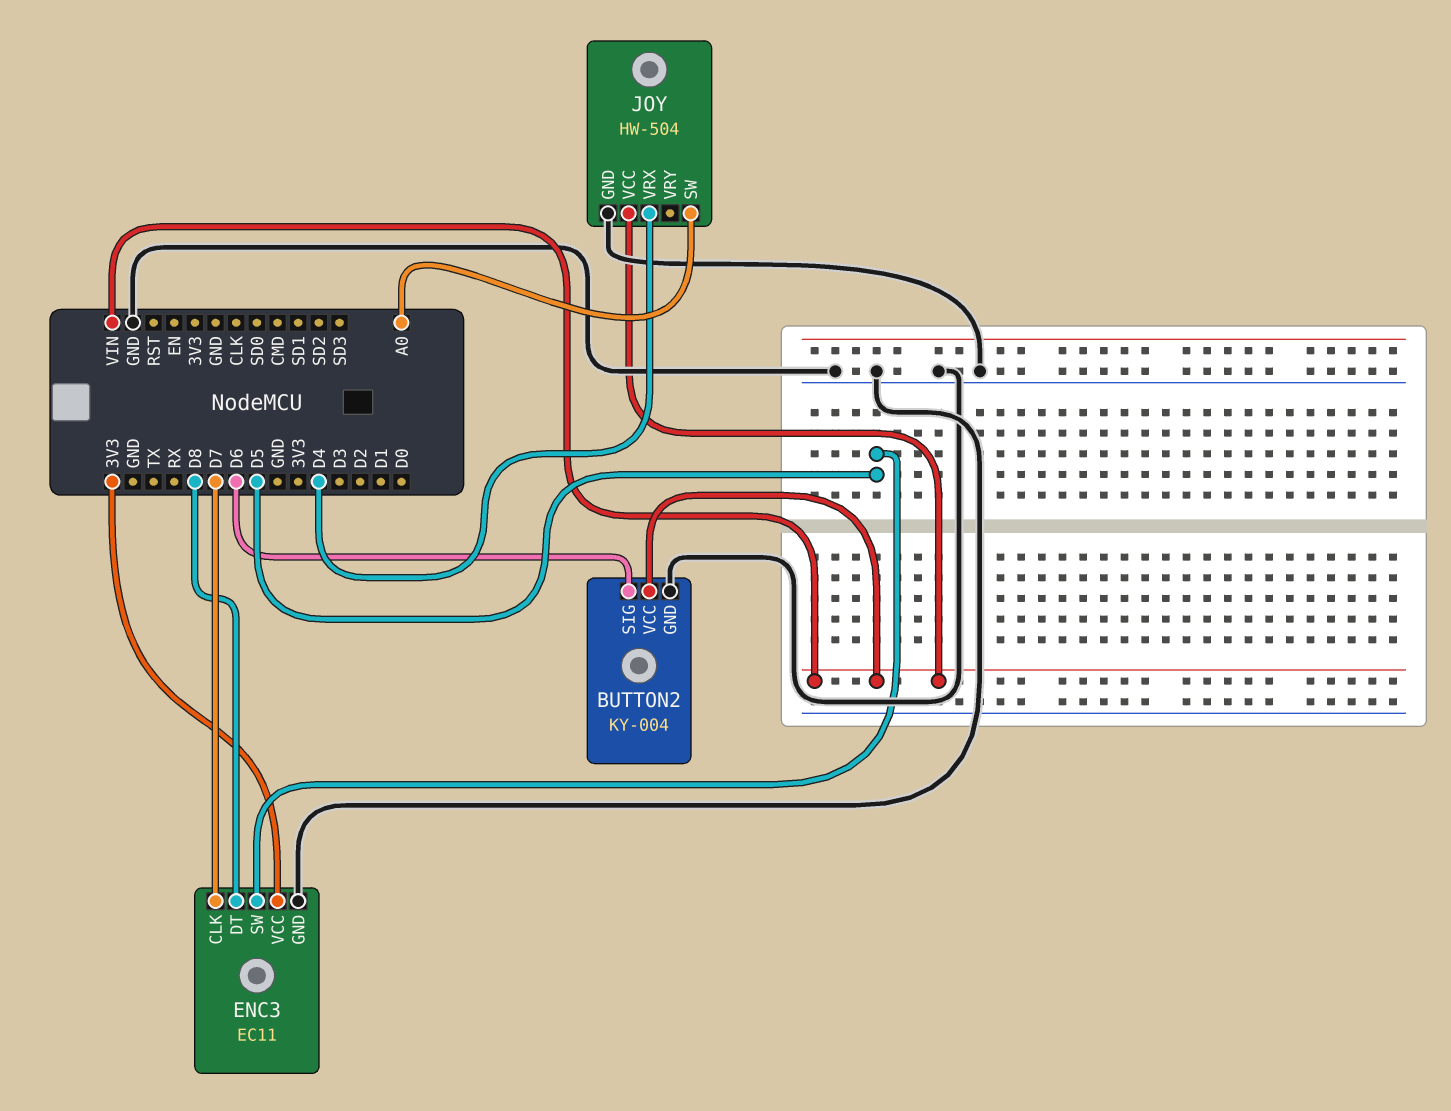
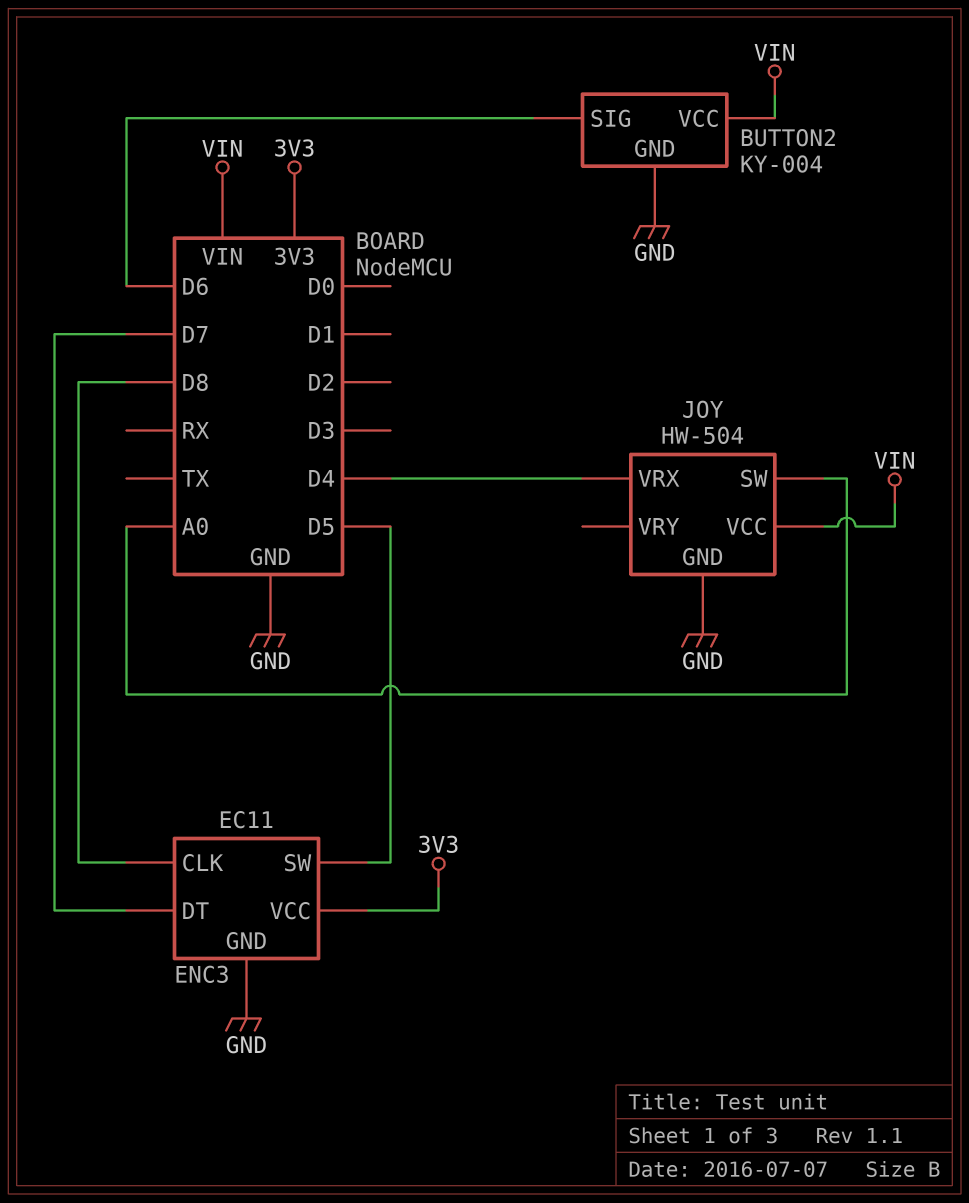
ENC3 pin CLK: D7 -> D8
ENC3 pin DT: D8 -> D7

